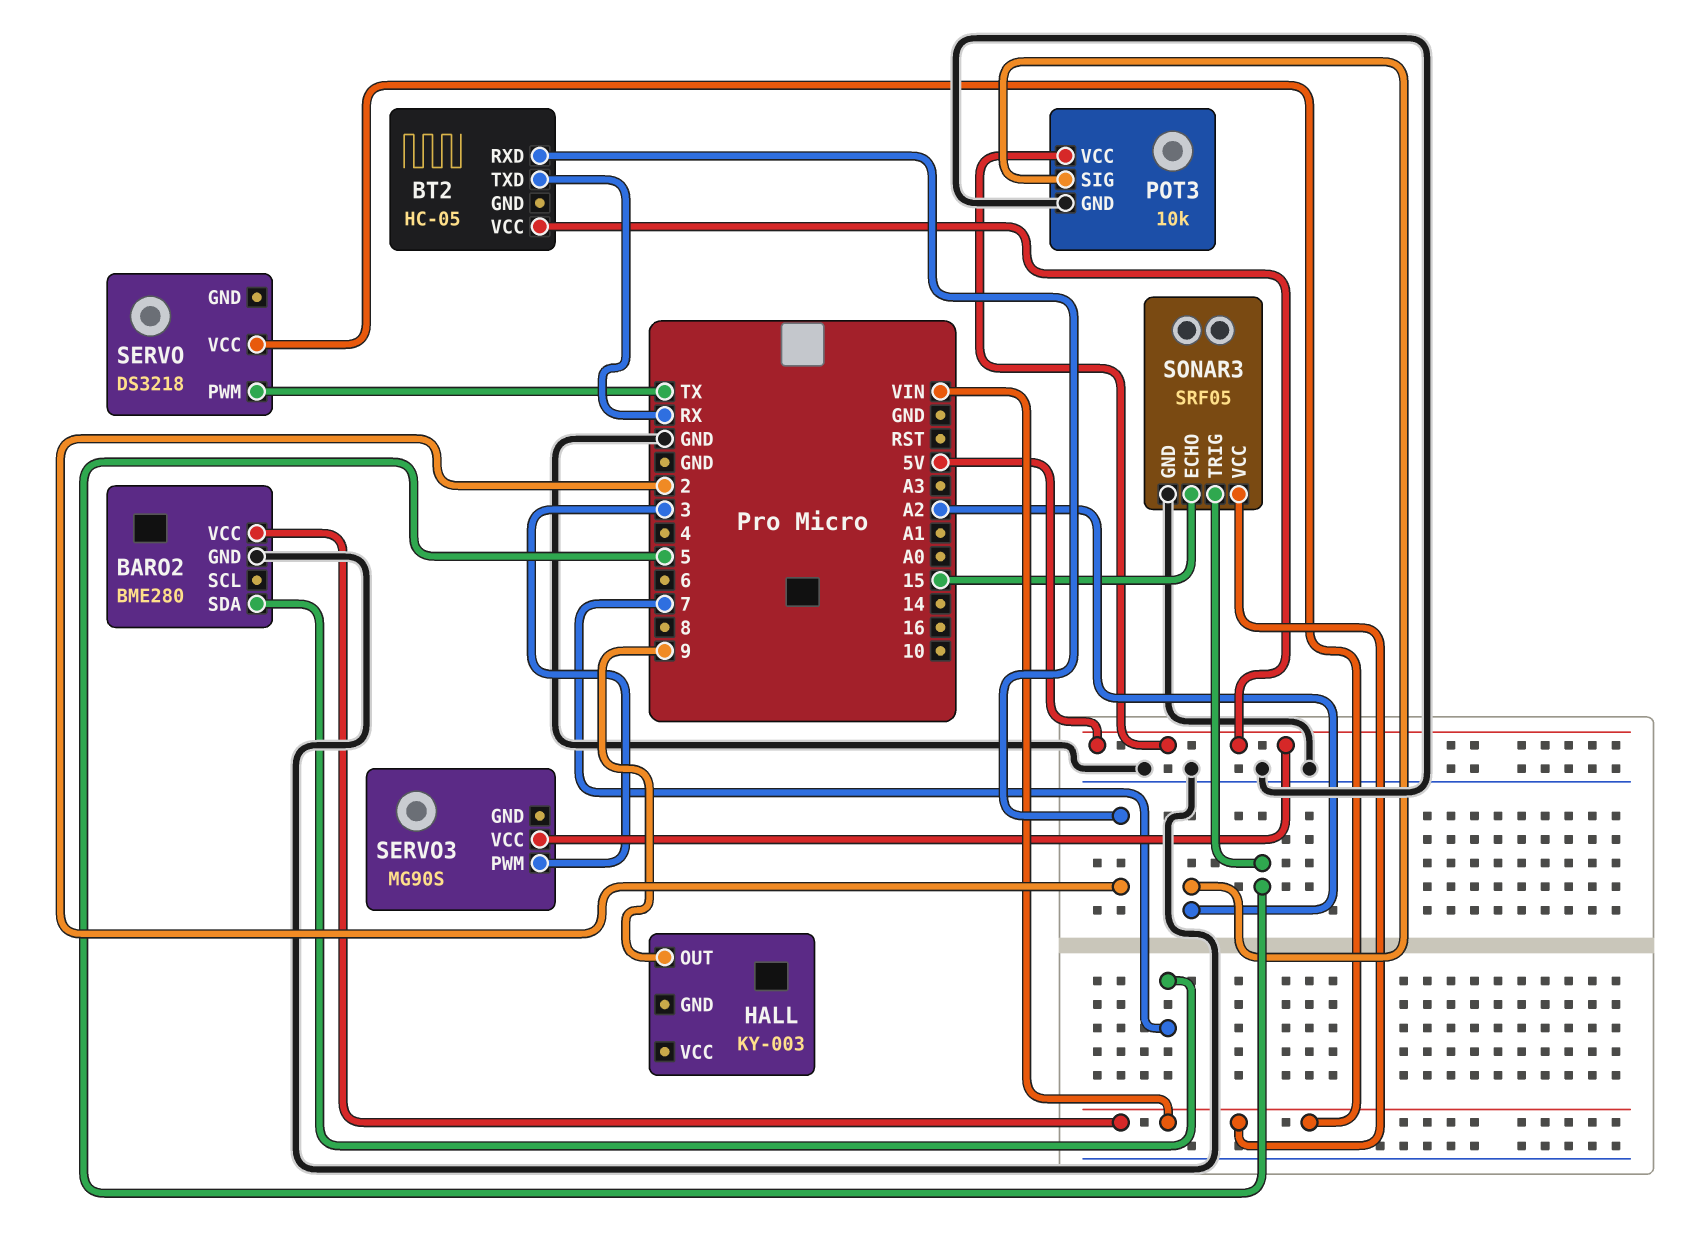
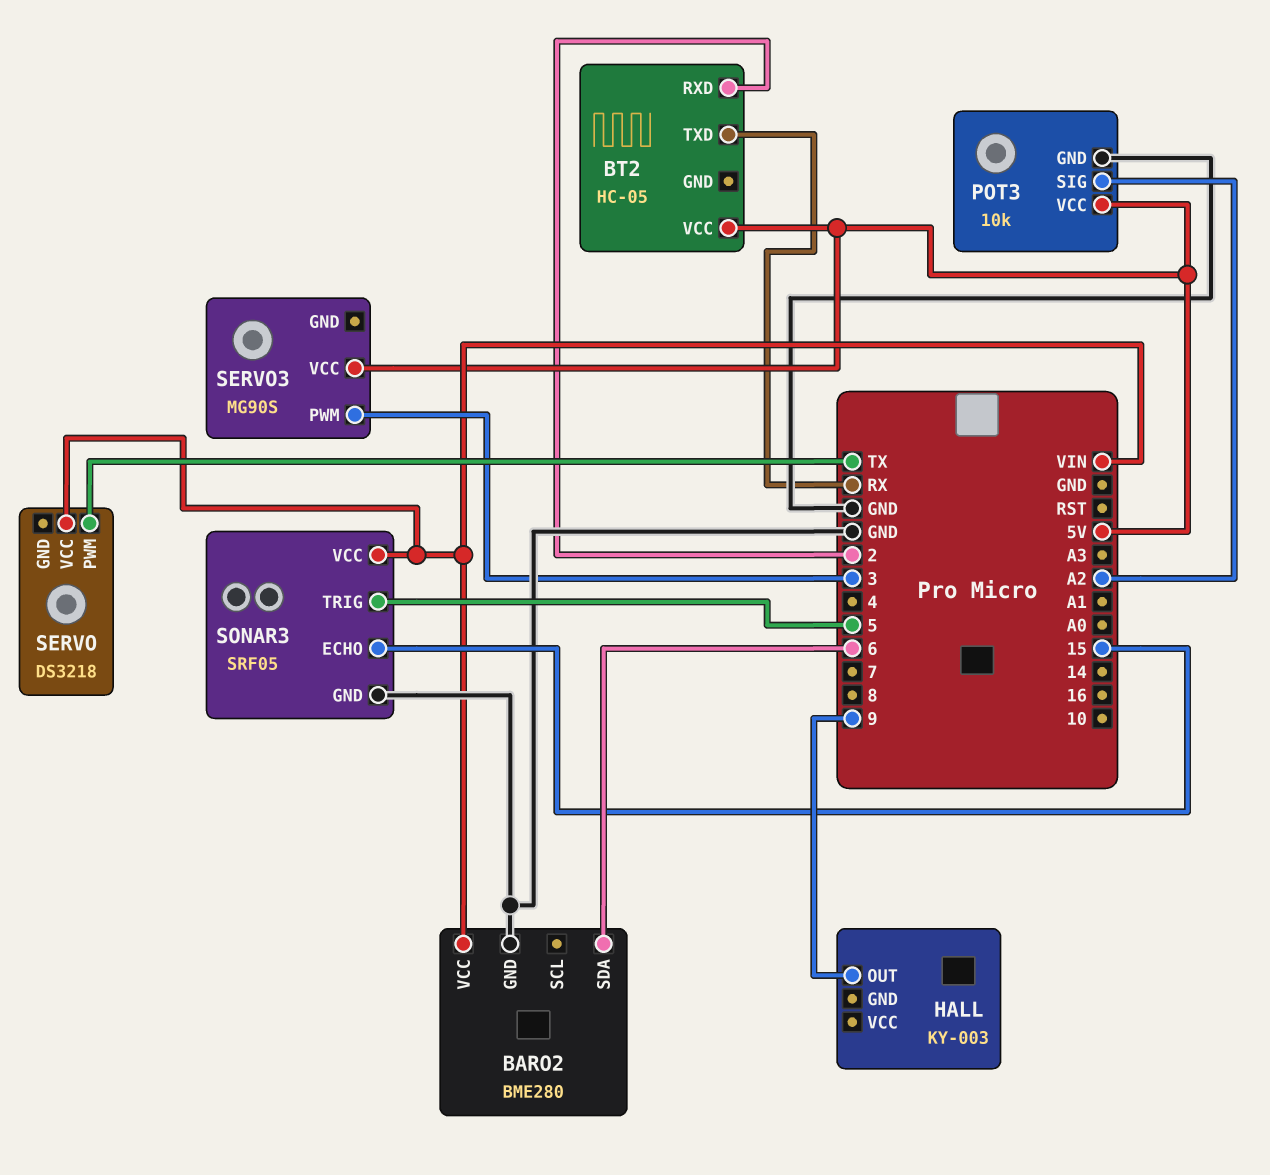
BARO2 pin SDA: 7 -> 6

